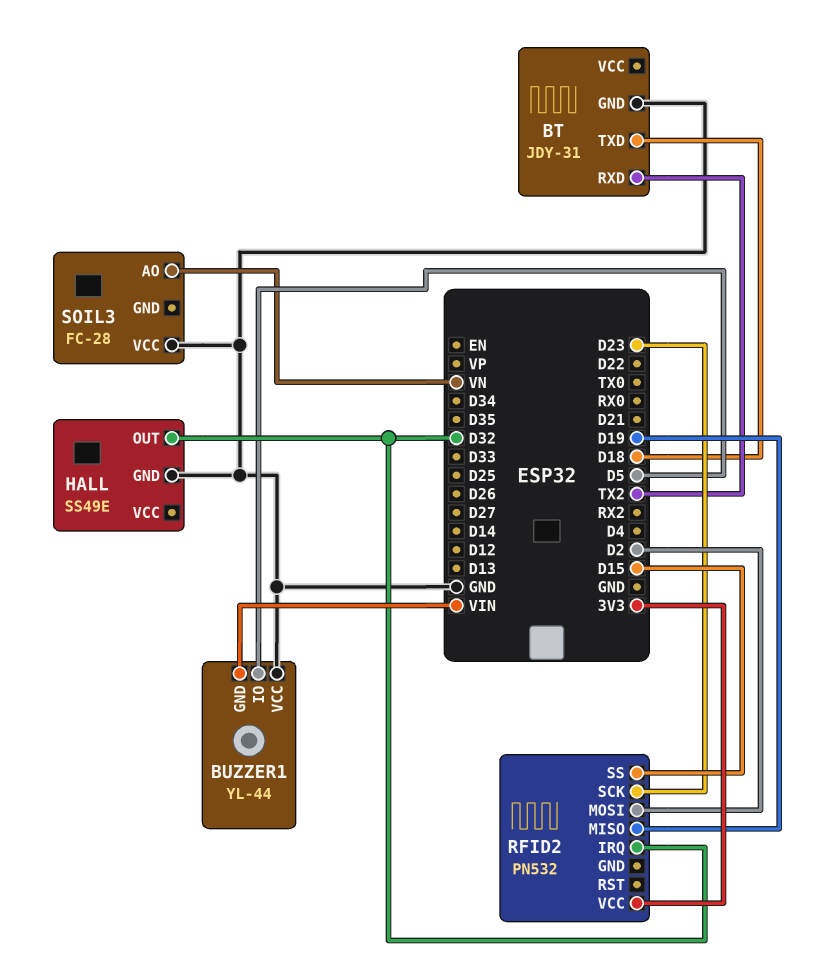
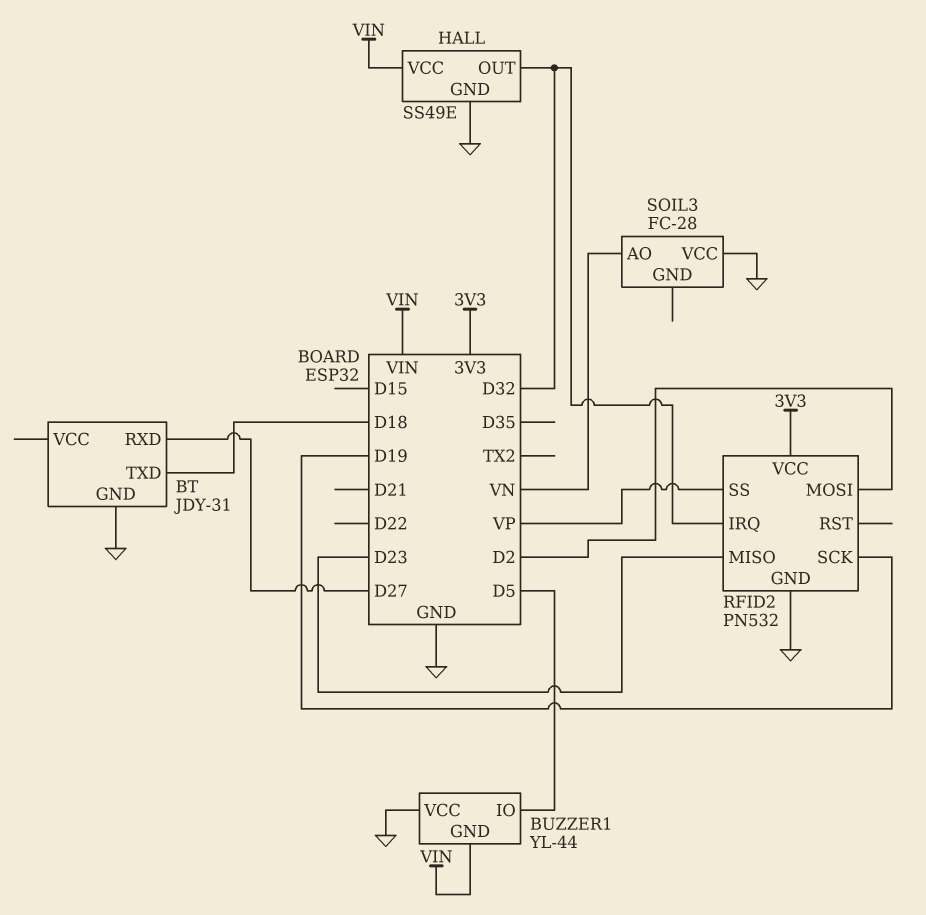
BT pin RXD: TX2 -> D27
HALL pin VCC: none -> VIN
RFID2 pin GND: none -> GND
RFID2 pin MISO: D19 -> D23
RFID2 pin SCK: D23 -> D19
RFID2 pin SS: D15 -> VP

